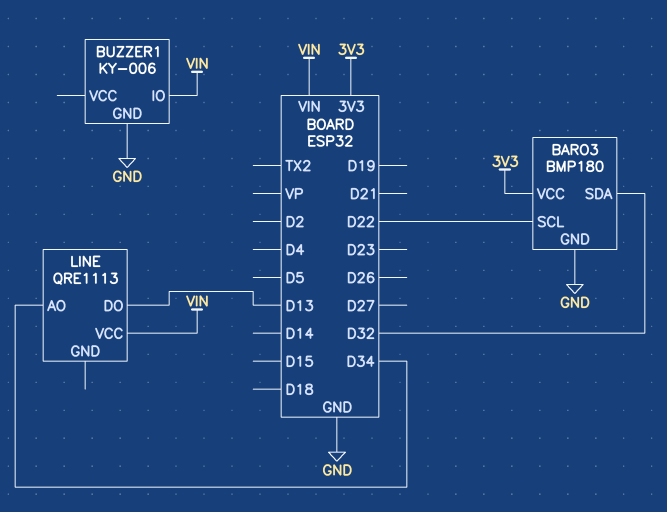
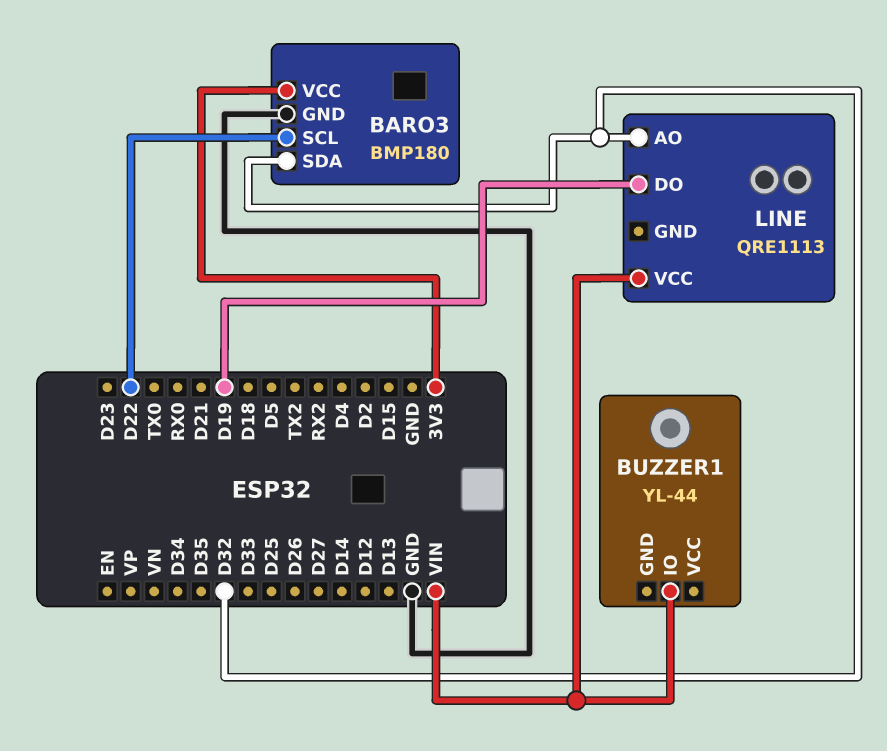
BUZZER1: KY-006 -> YL-44
BUZZER1 pin GND: GND -> none
LINE pin AO: D34 -> D32
LINE pin DO: D13 -> D19

